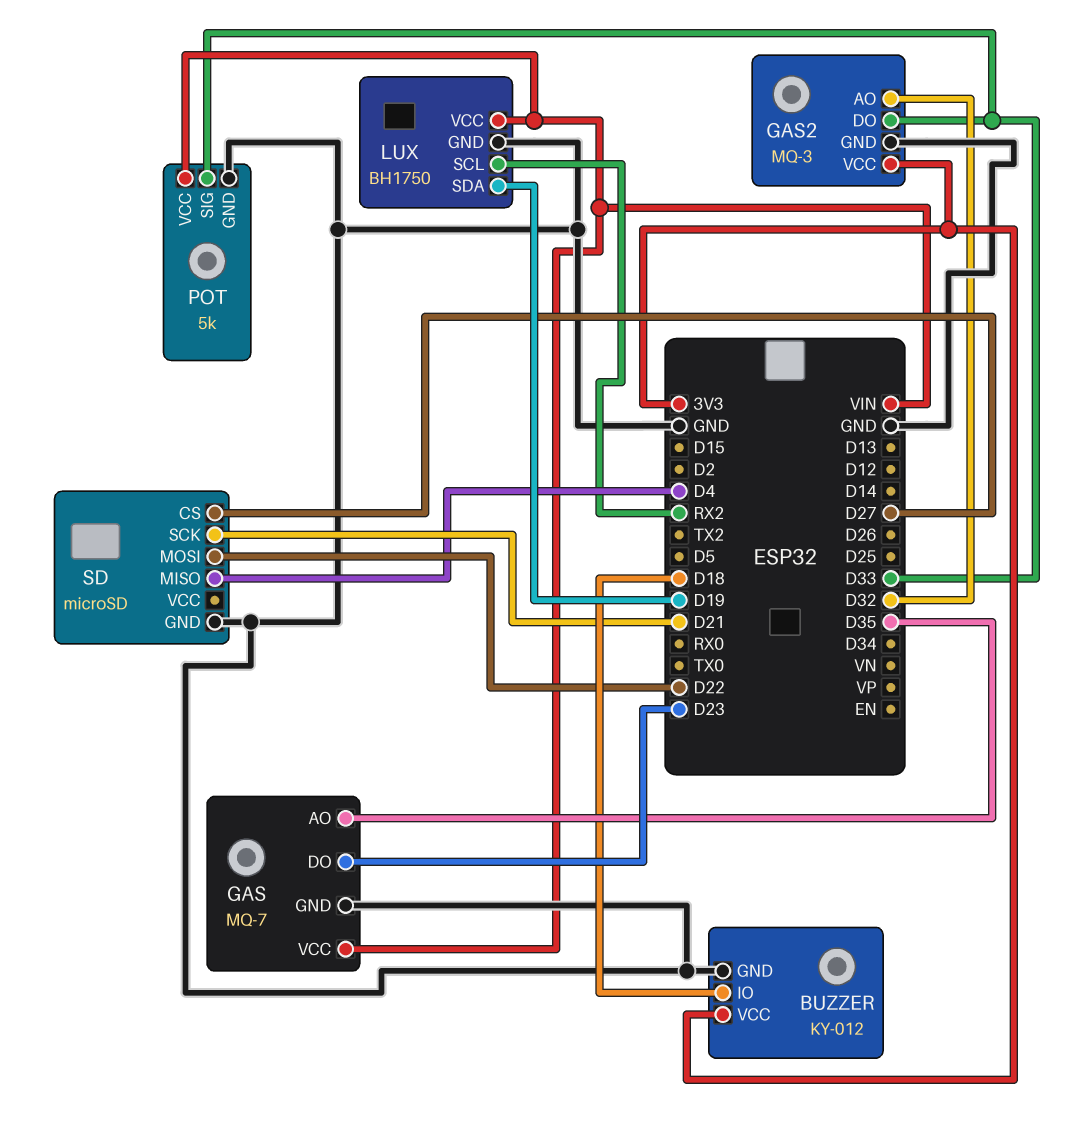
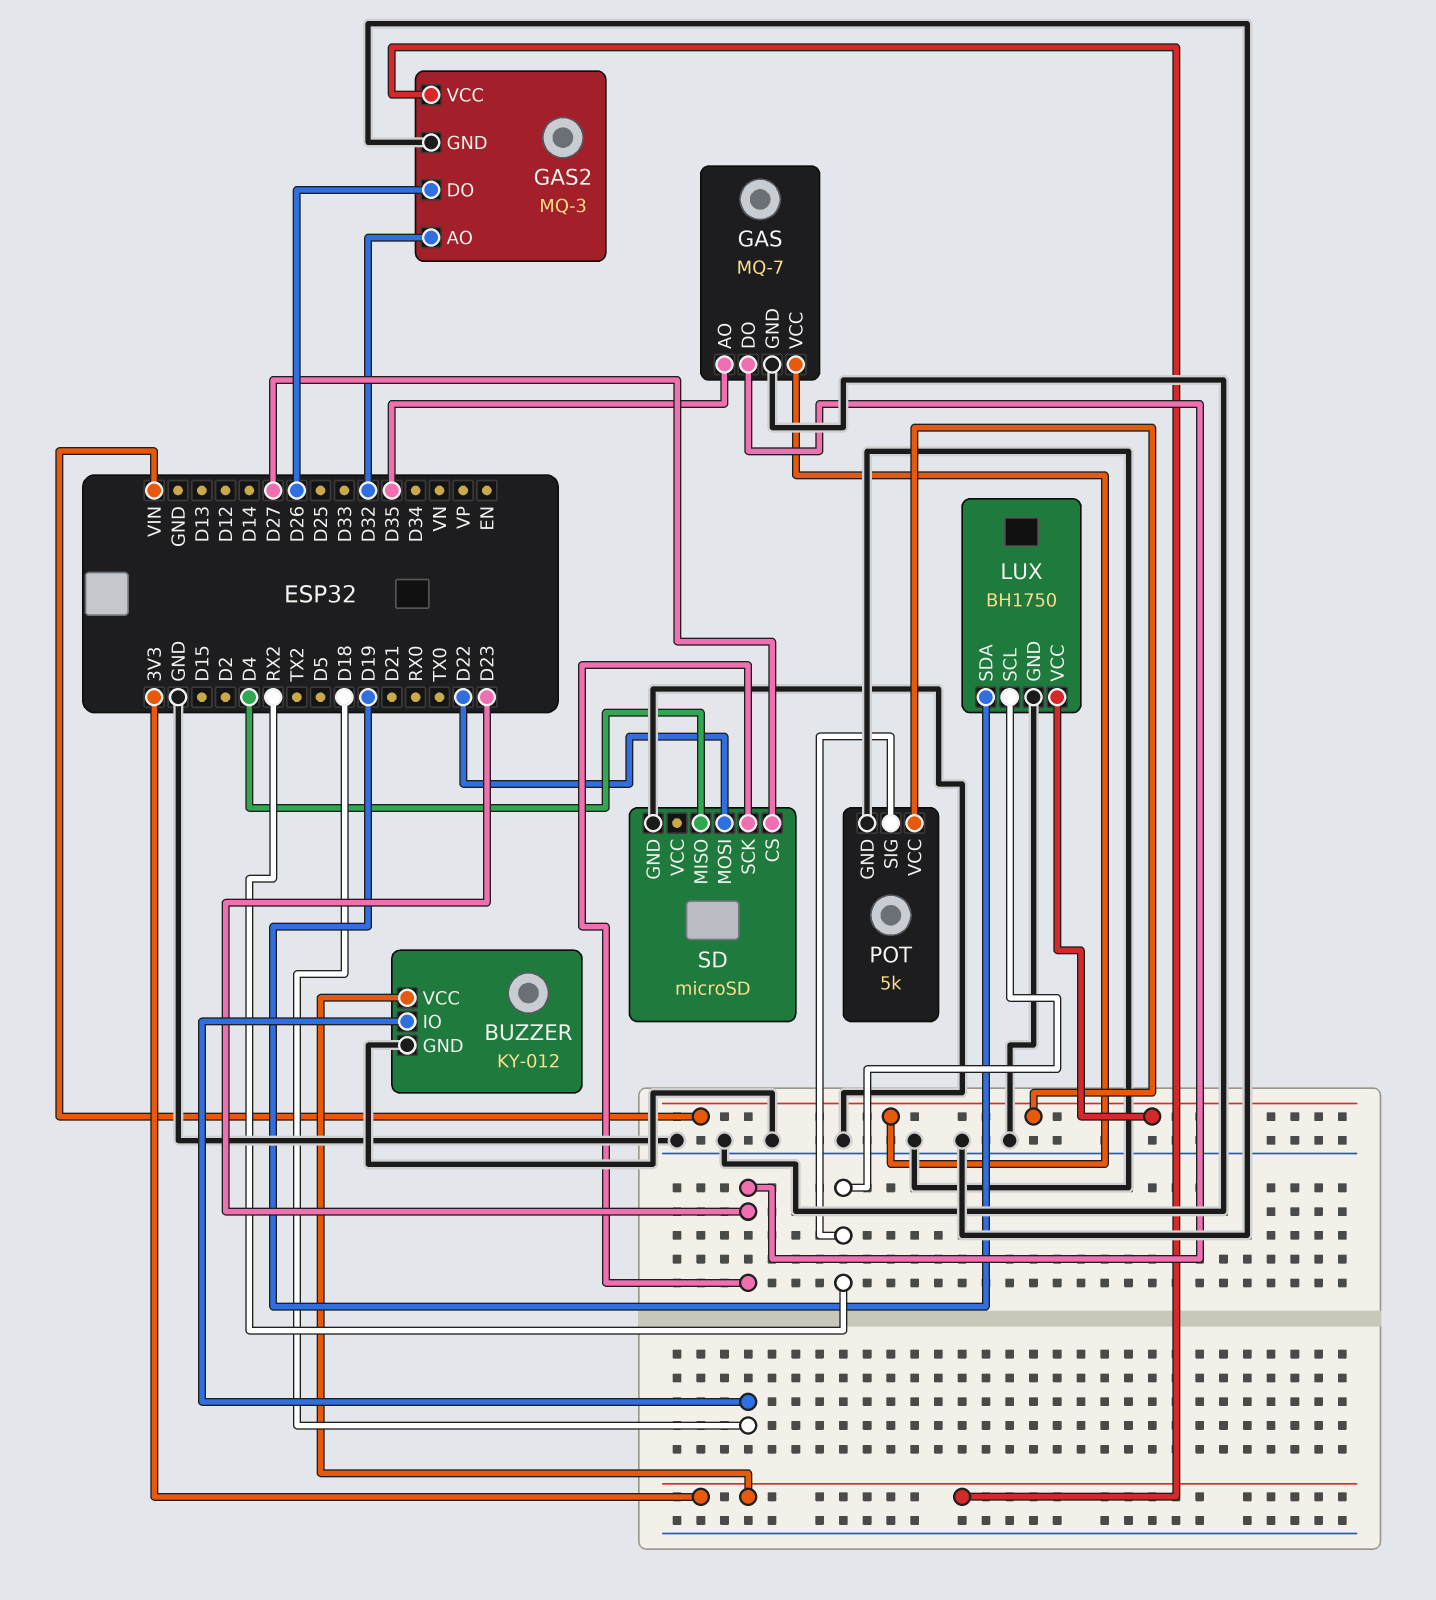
GAS2 pin DO: D33 -> D26
POT pin SIG: D33 -> RX2
SD pin SCK: D21 -> D23

